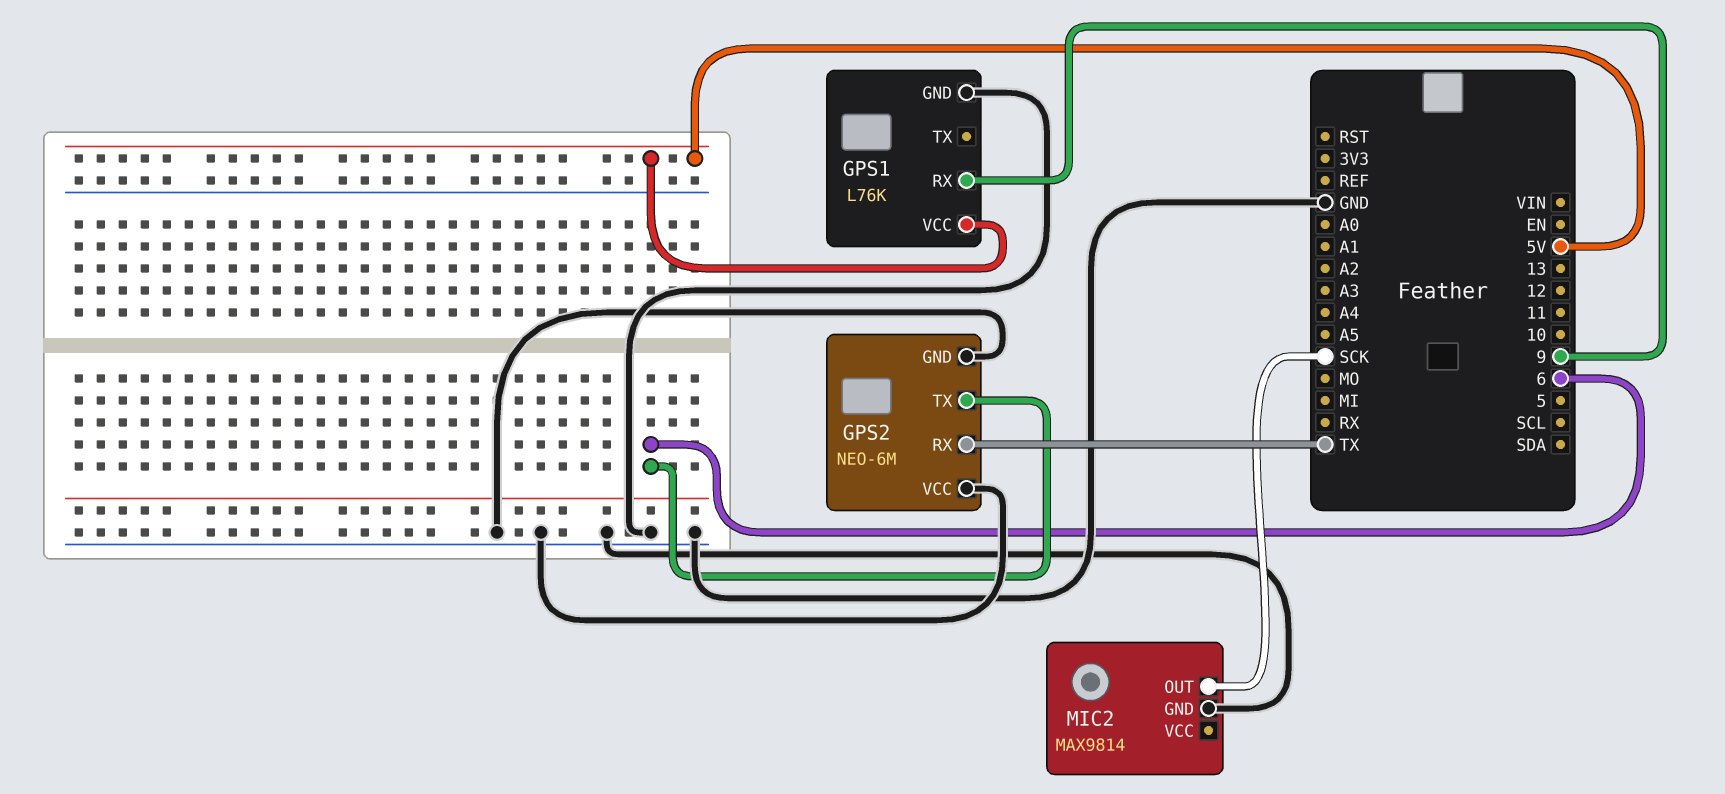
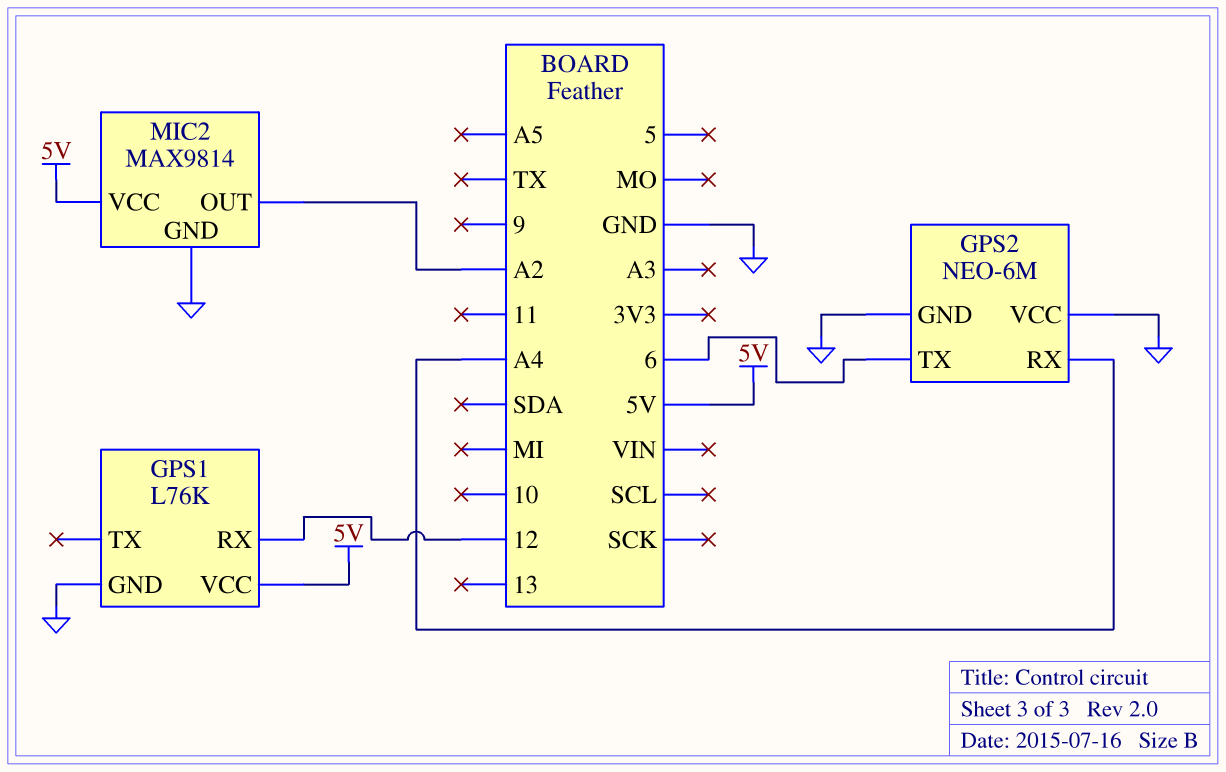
GPS1 pin RX: 9 -> 12
GPS2 pin RX: TX -> A4
MIC2 pin OUT: SCK -> A2
MIC2 pin VCC: none -> 5V

